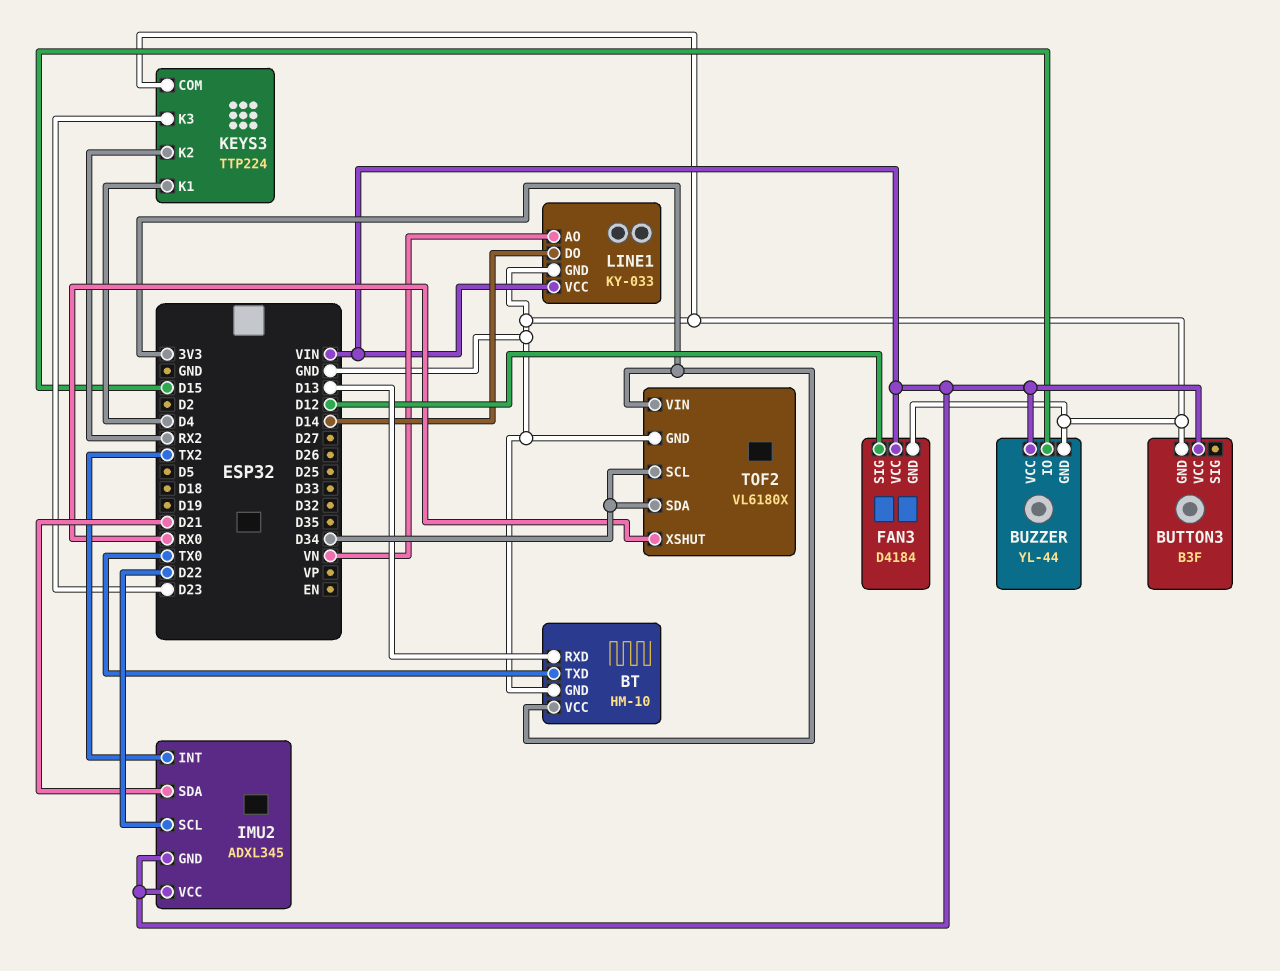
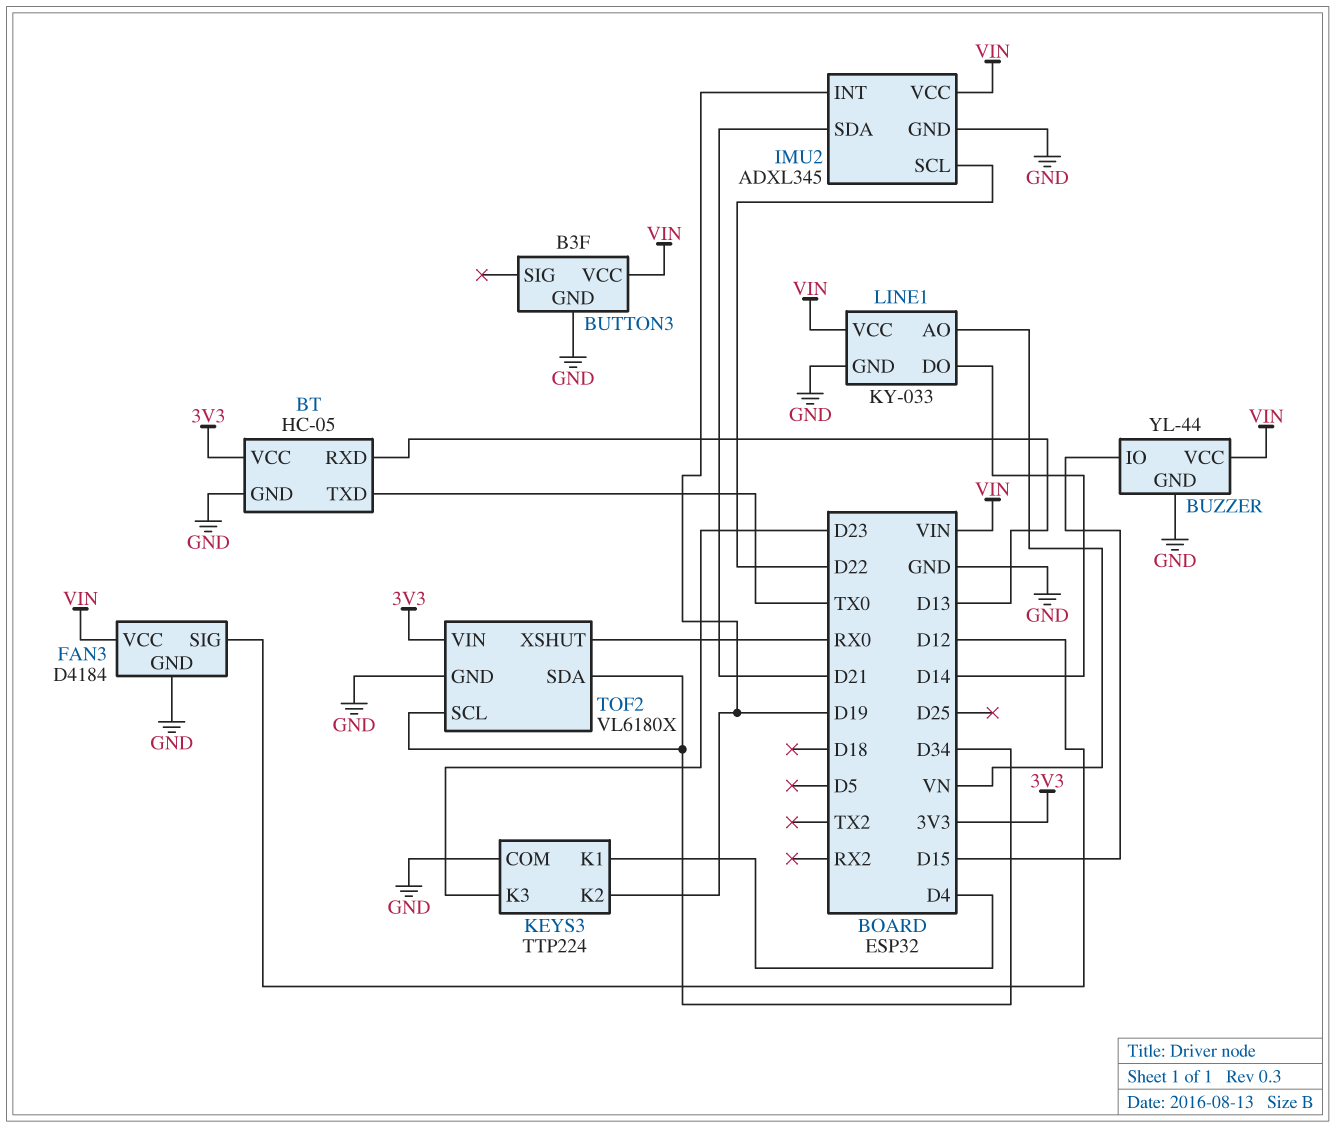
BT: HM-10 -> HC-05
IMU2 pin GND: VIN -> GND
IMU2 pin INT: TX2 -> D19
KEYS3 pin K2: RX2 -> D19

